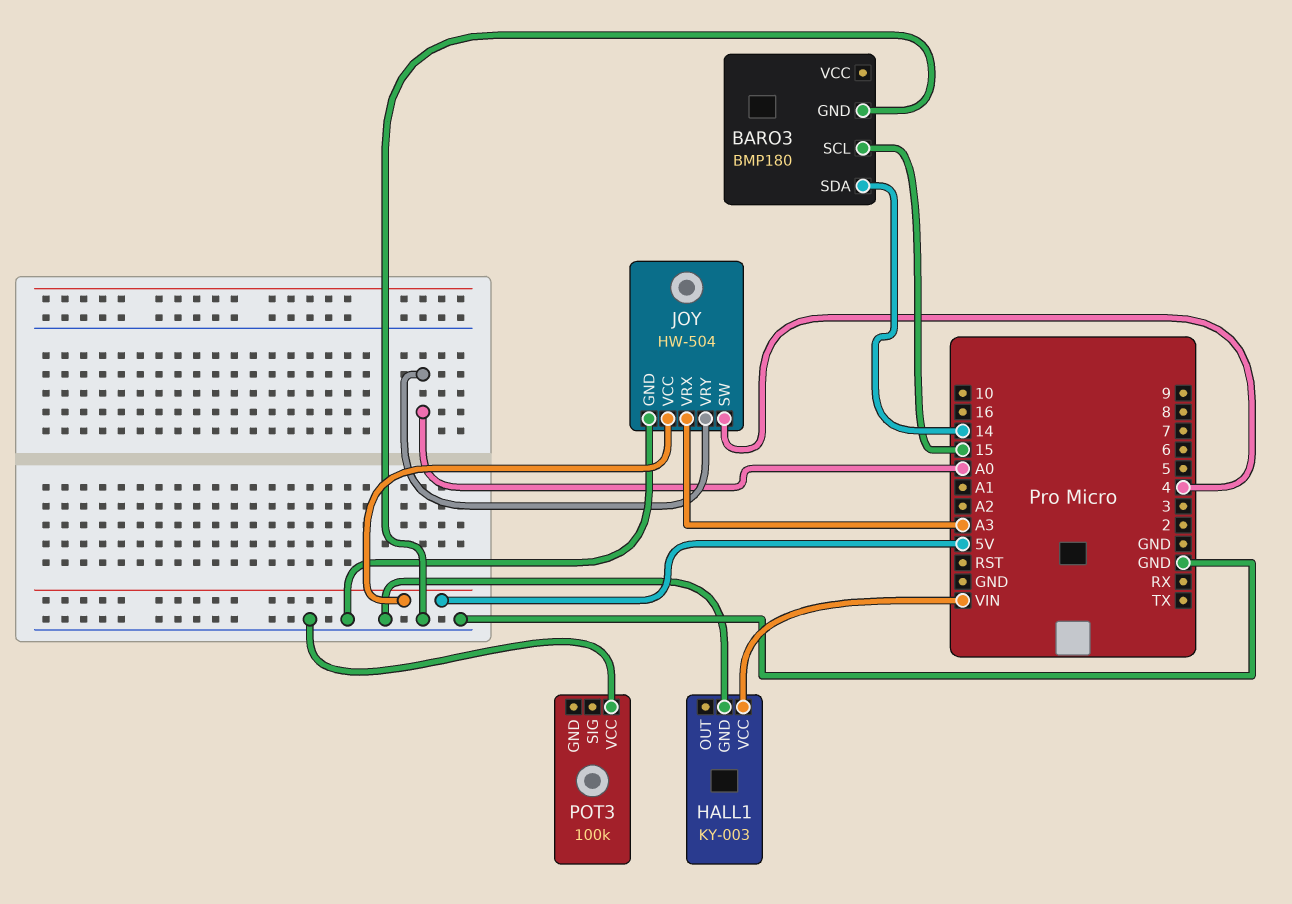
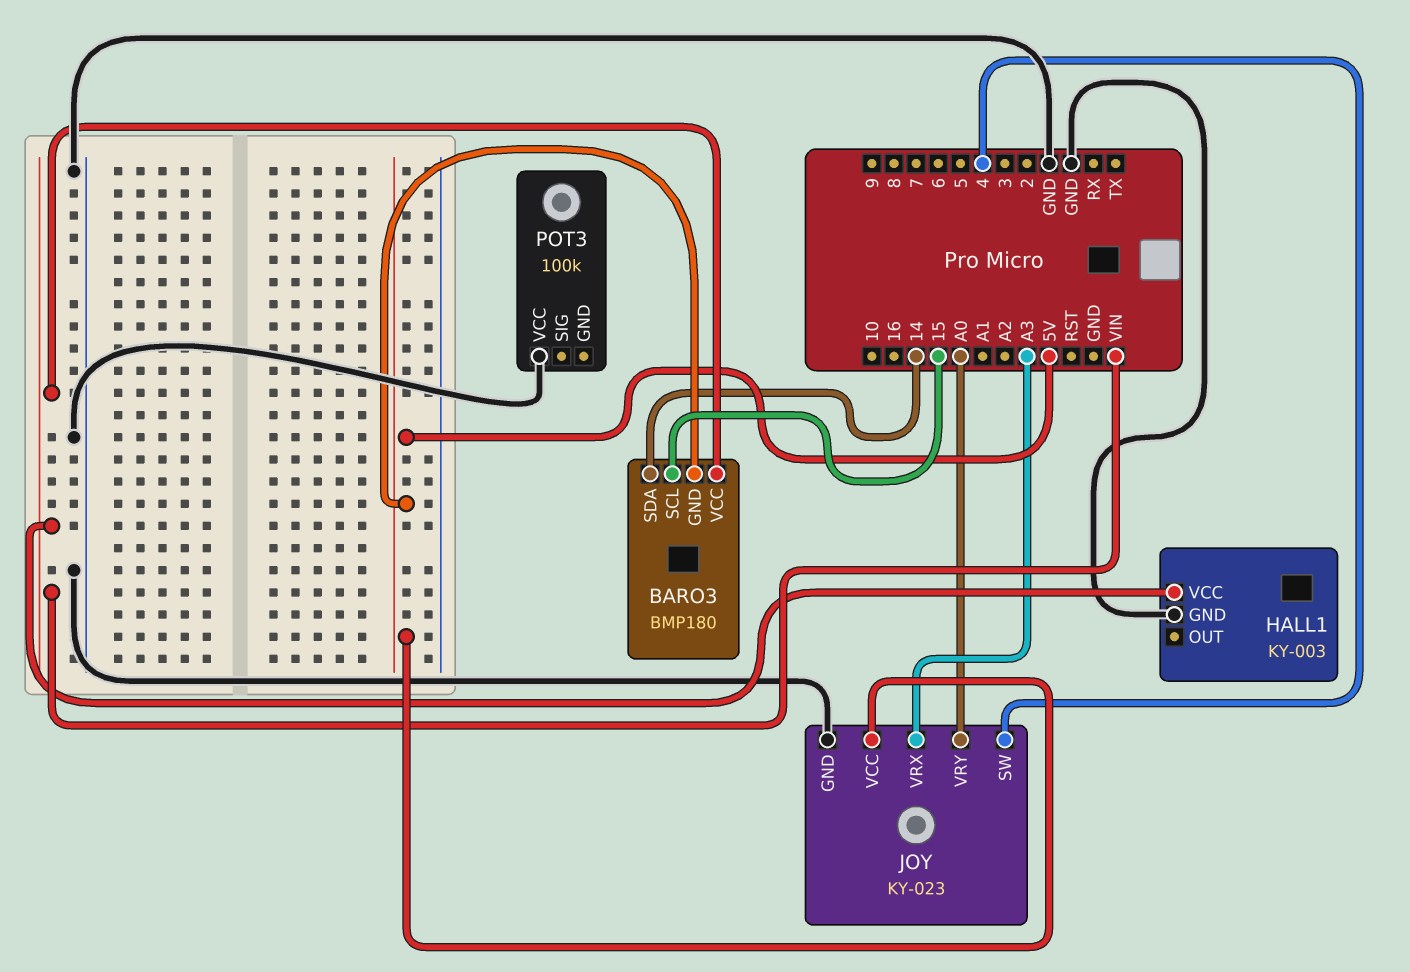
BARO3 pin GND: GND -> 5V
BARO3 pin VCC: none -> VIN
JOY: HW-504 -> KY-023

